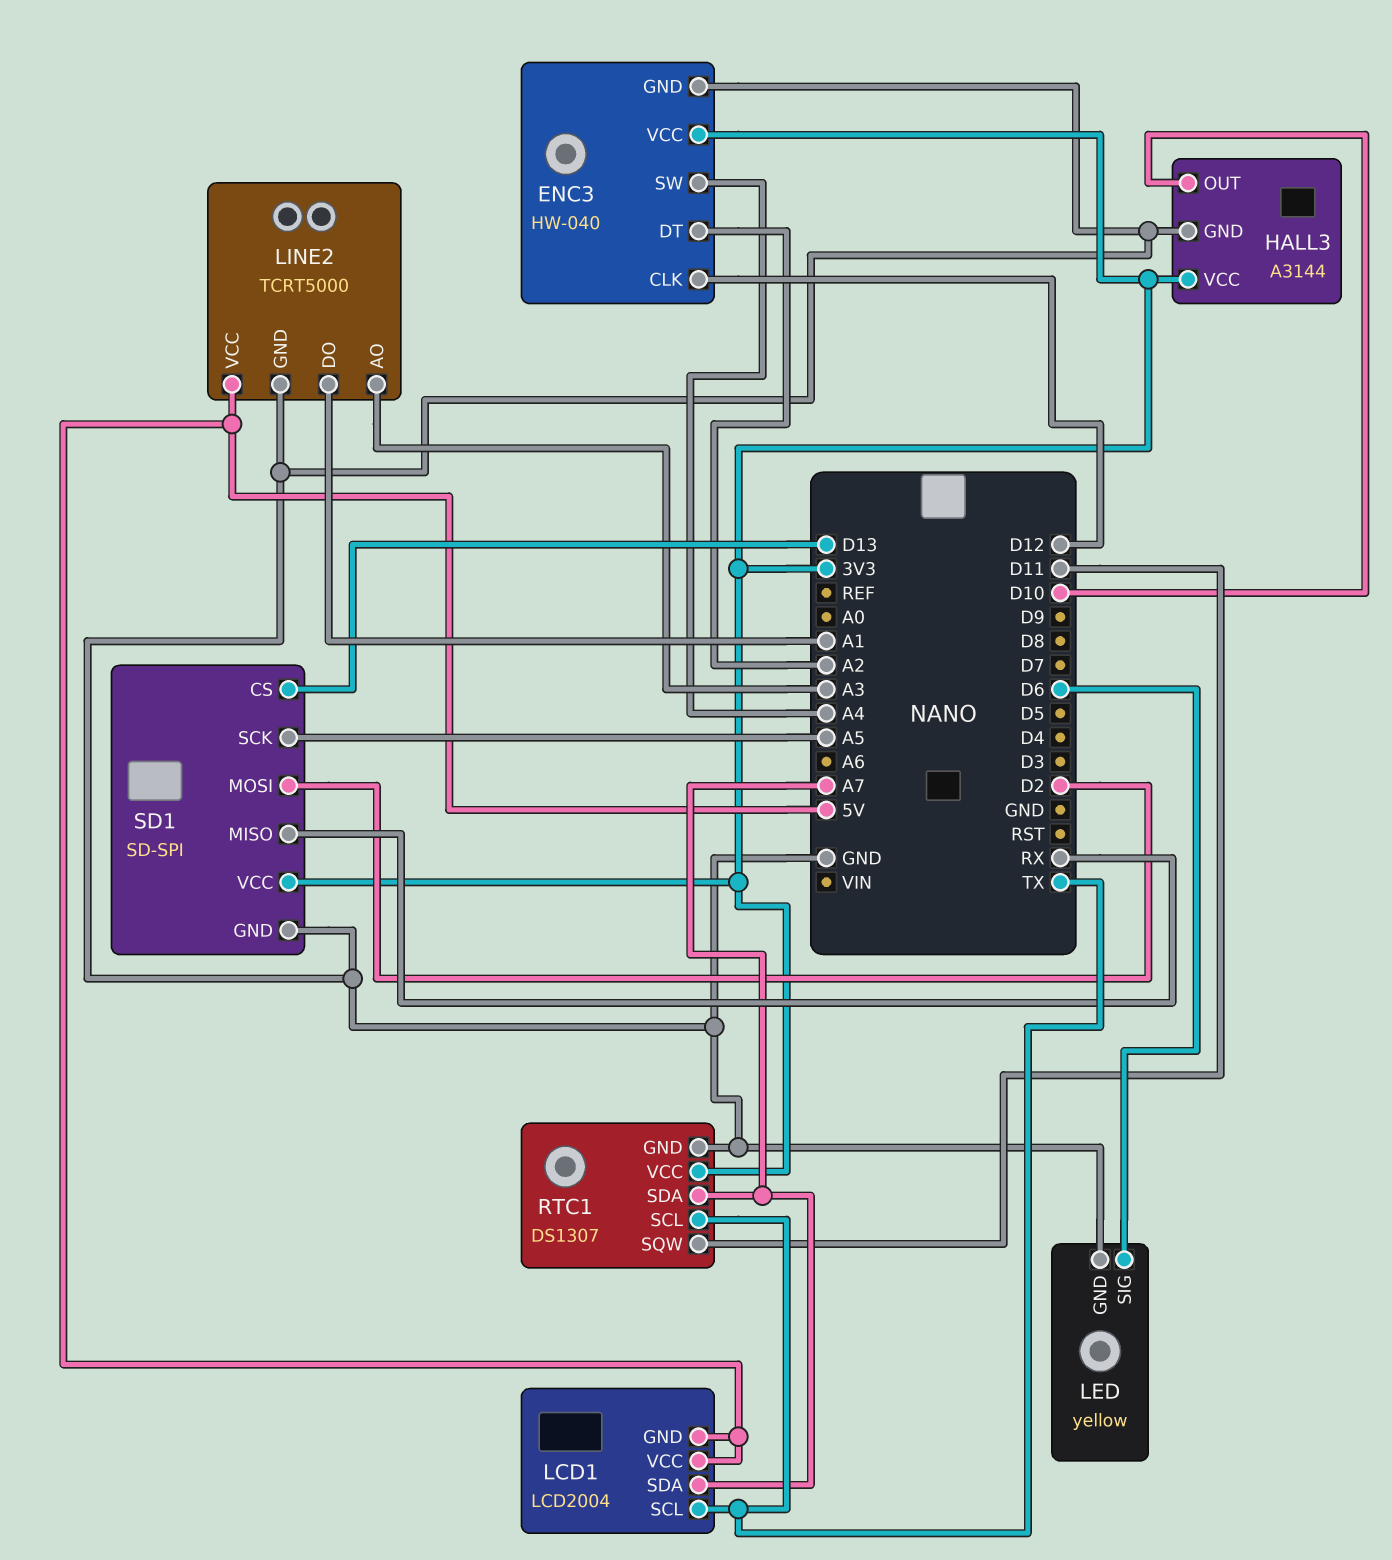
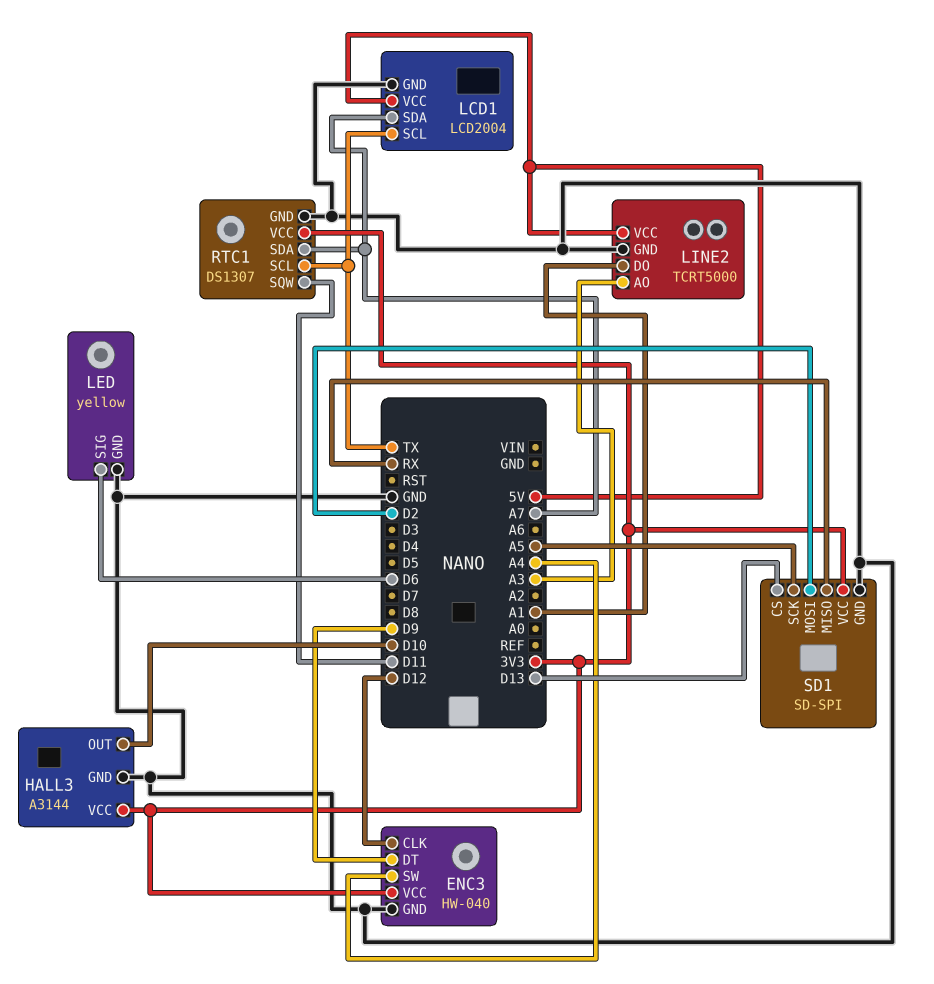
ENC3 pin DT: A2 -> D9
LCD1 pin GND: 5V -> GND

